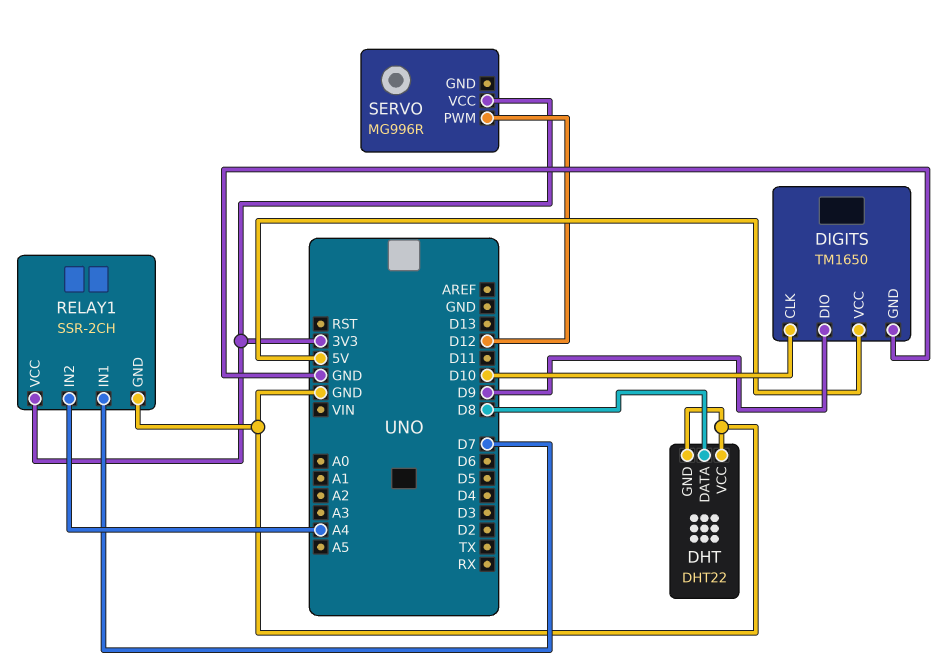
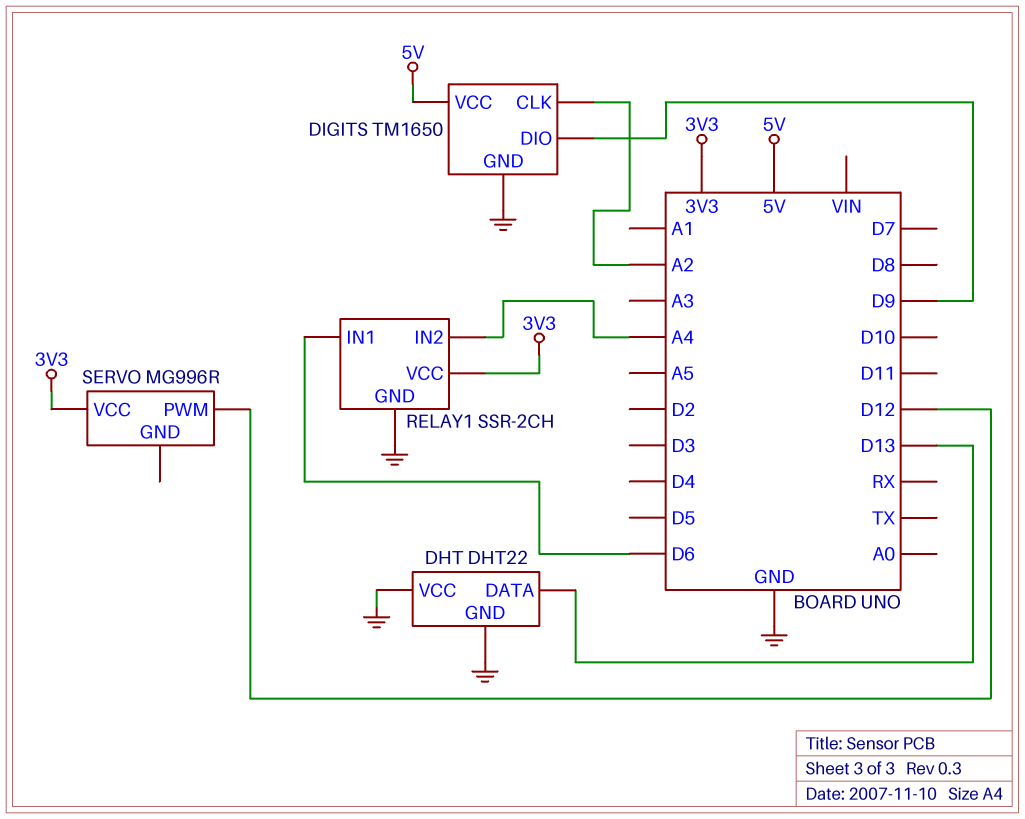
DHT pin DATA: D8 -> D13
DIGITS pin CLK: D10 -> A2
RELAY1 pin IN1: D7 -> D6

